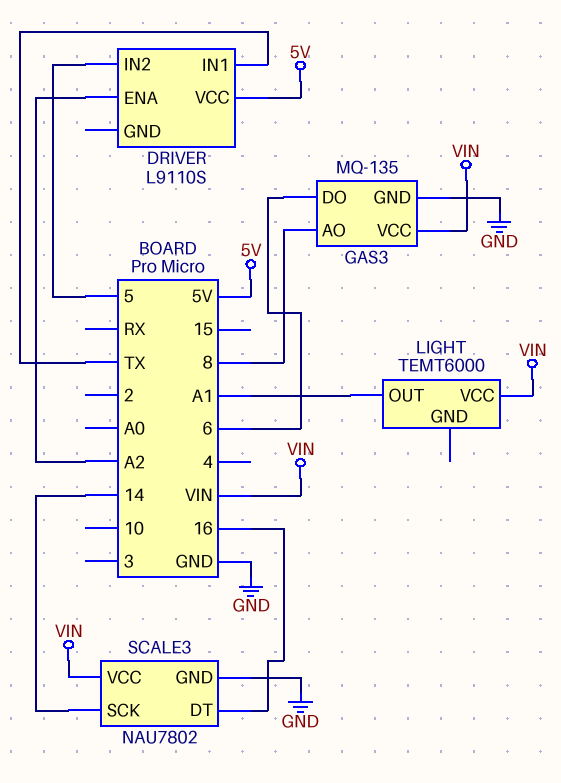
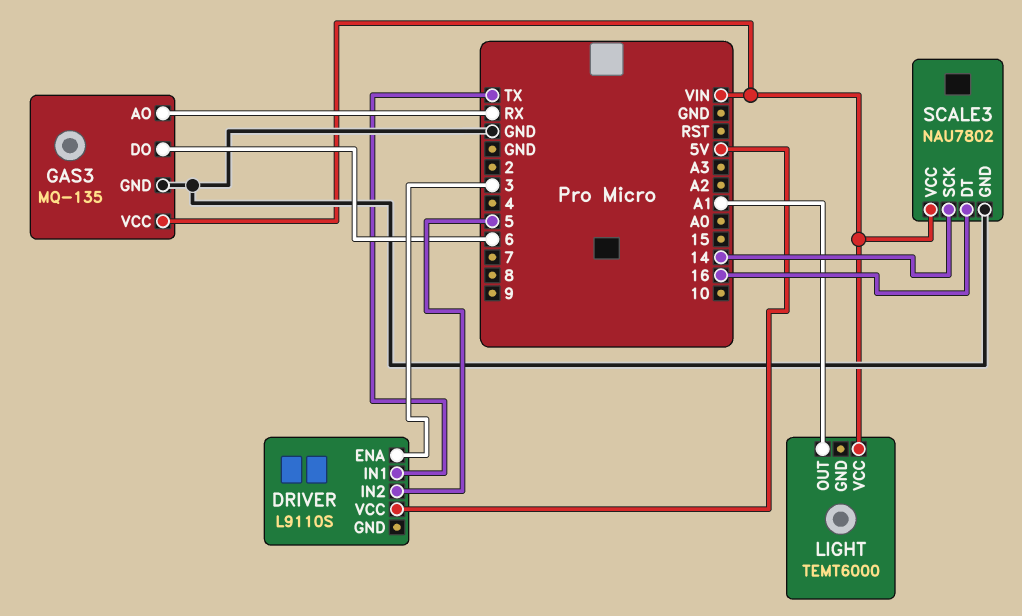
DRIVER pin ENA: A2 -> 3
GAS3 pin AO: 8 -> RX

